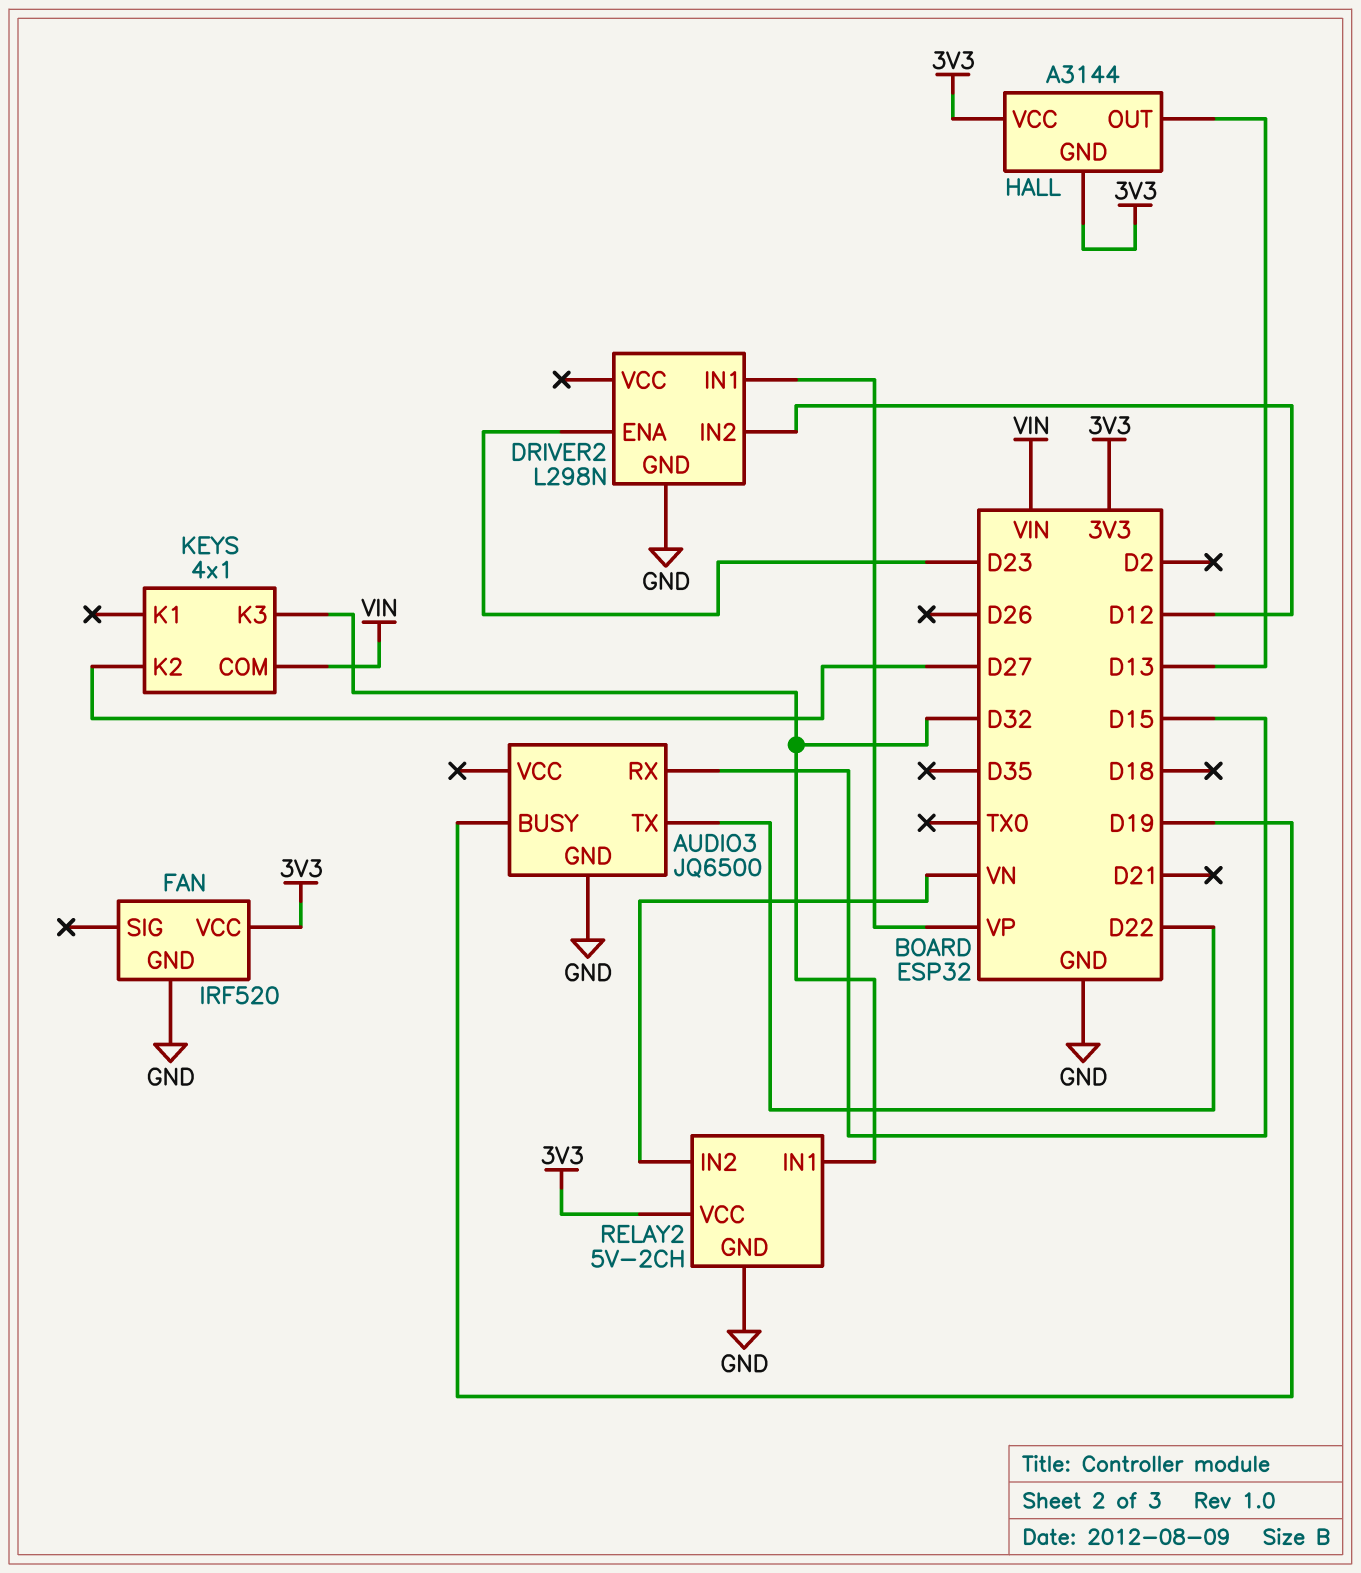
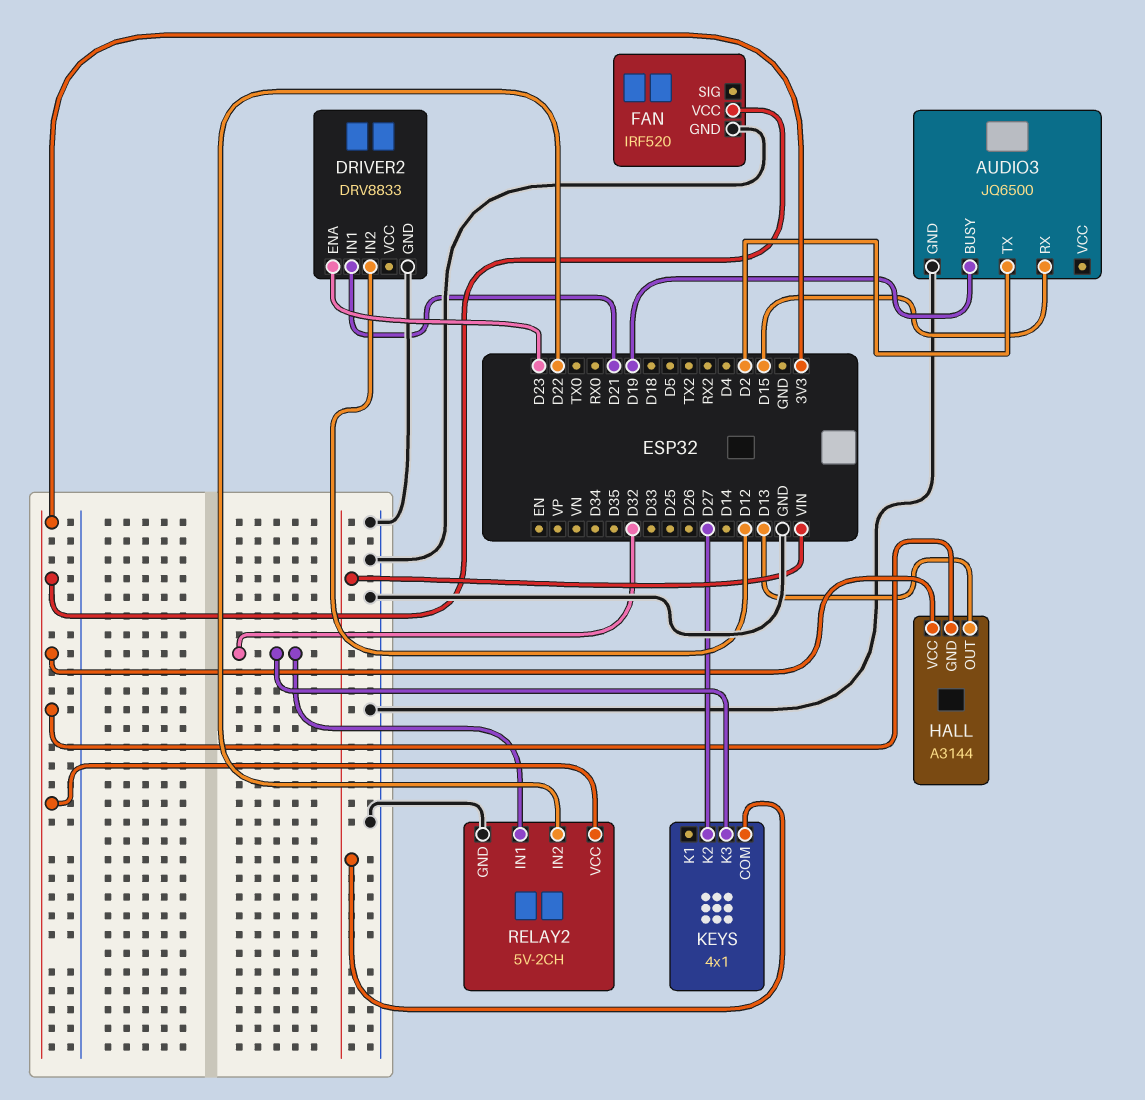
AUDIO3 pin TX: D22 -> D2
DRIVER2: L298N -> DRV8833
DRIVER2 pin IN1: VP -> D21
RELAY2 pin IN2: VN -> D22

